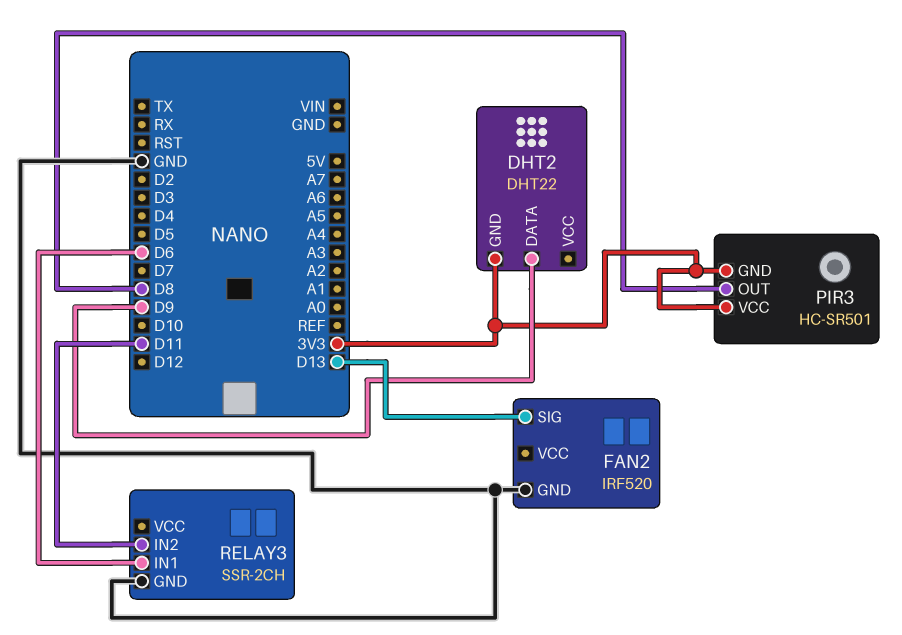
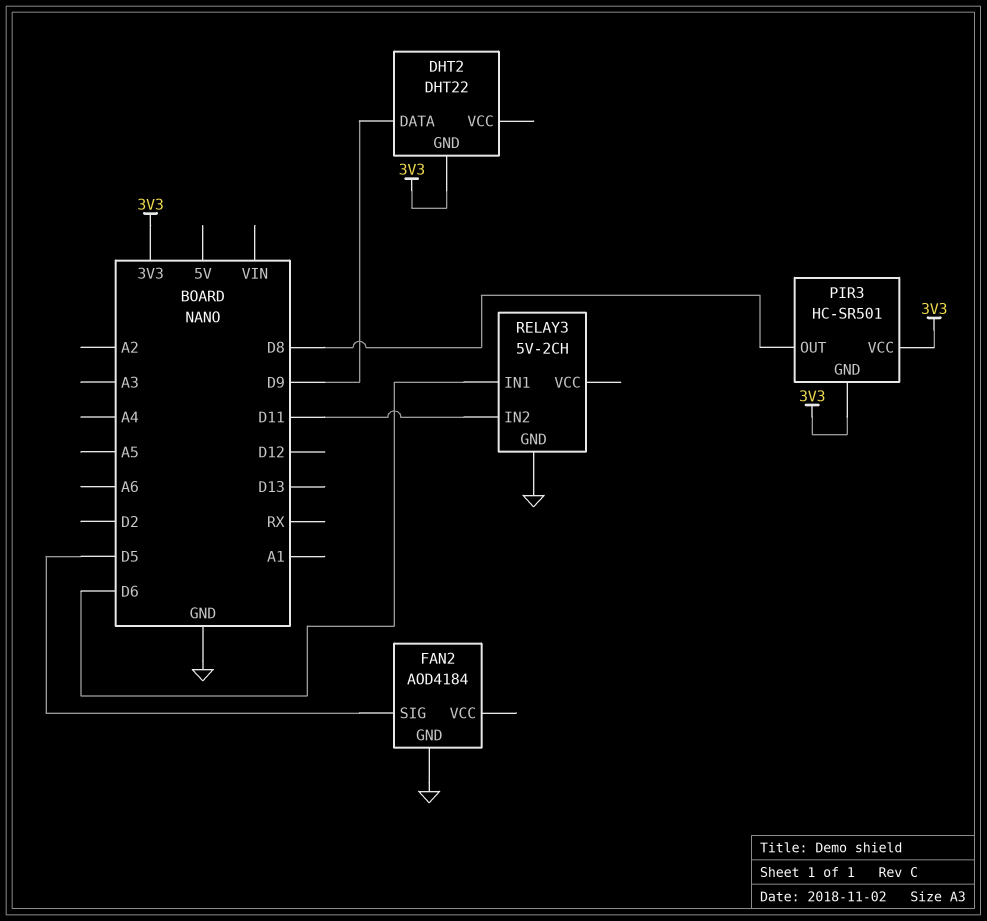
FAN2: IRF520 -> AOD4184
FAN2 pin SIG: D13 -> D5
RELAY3: SSR-2CH -> 5V-2CH

